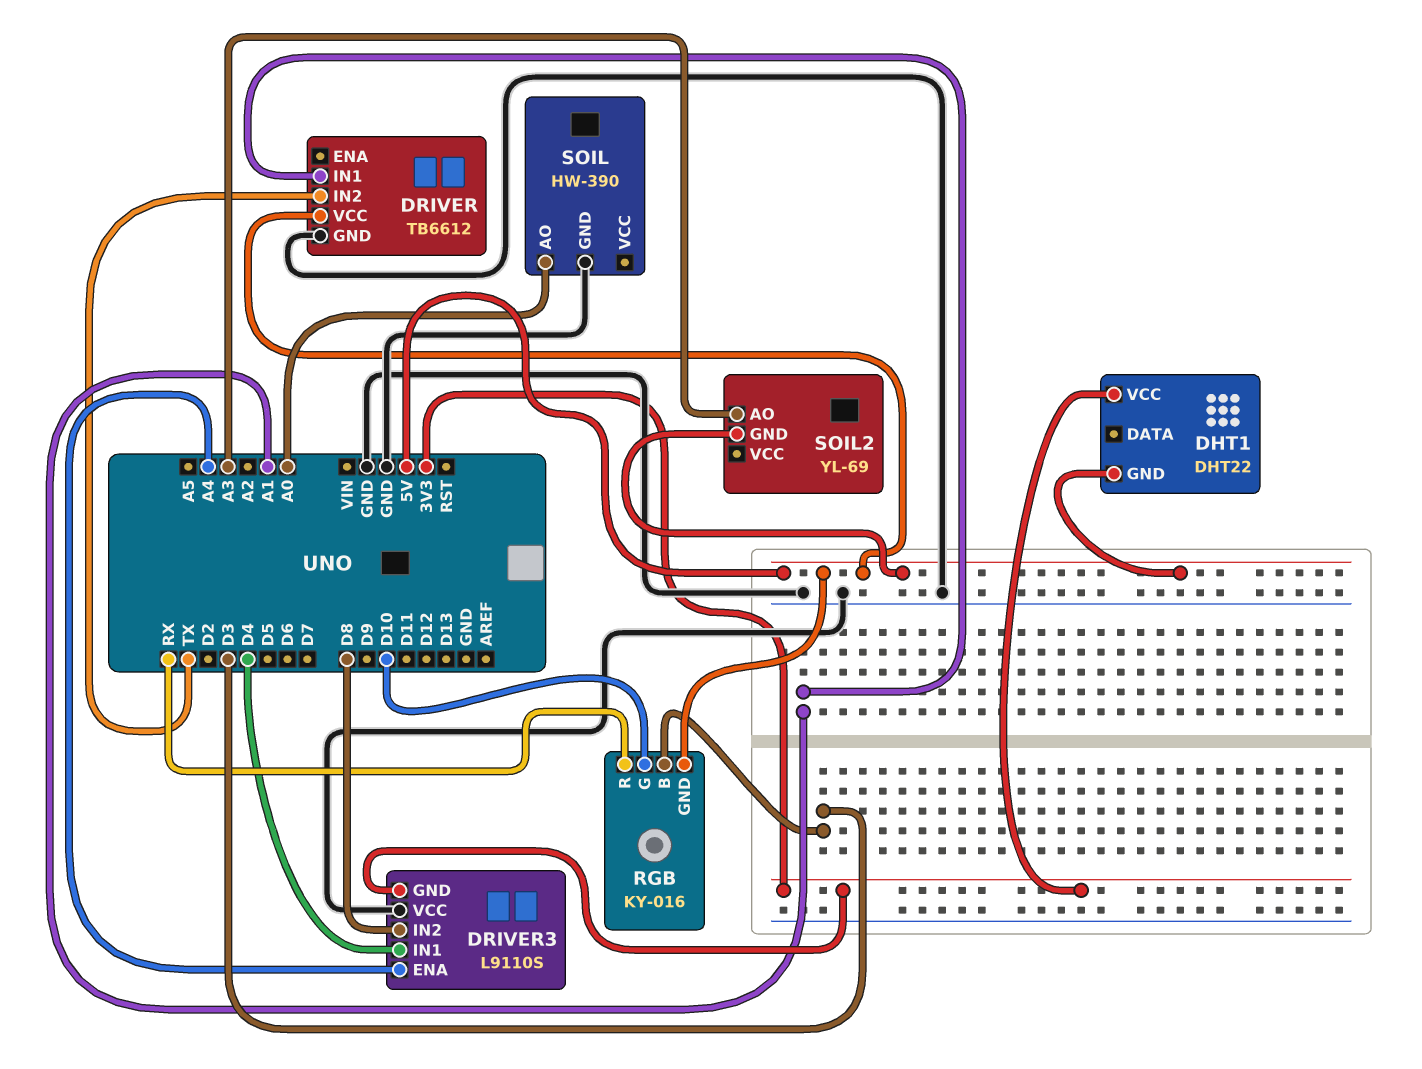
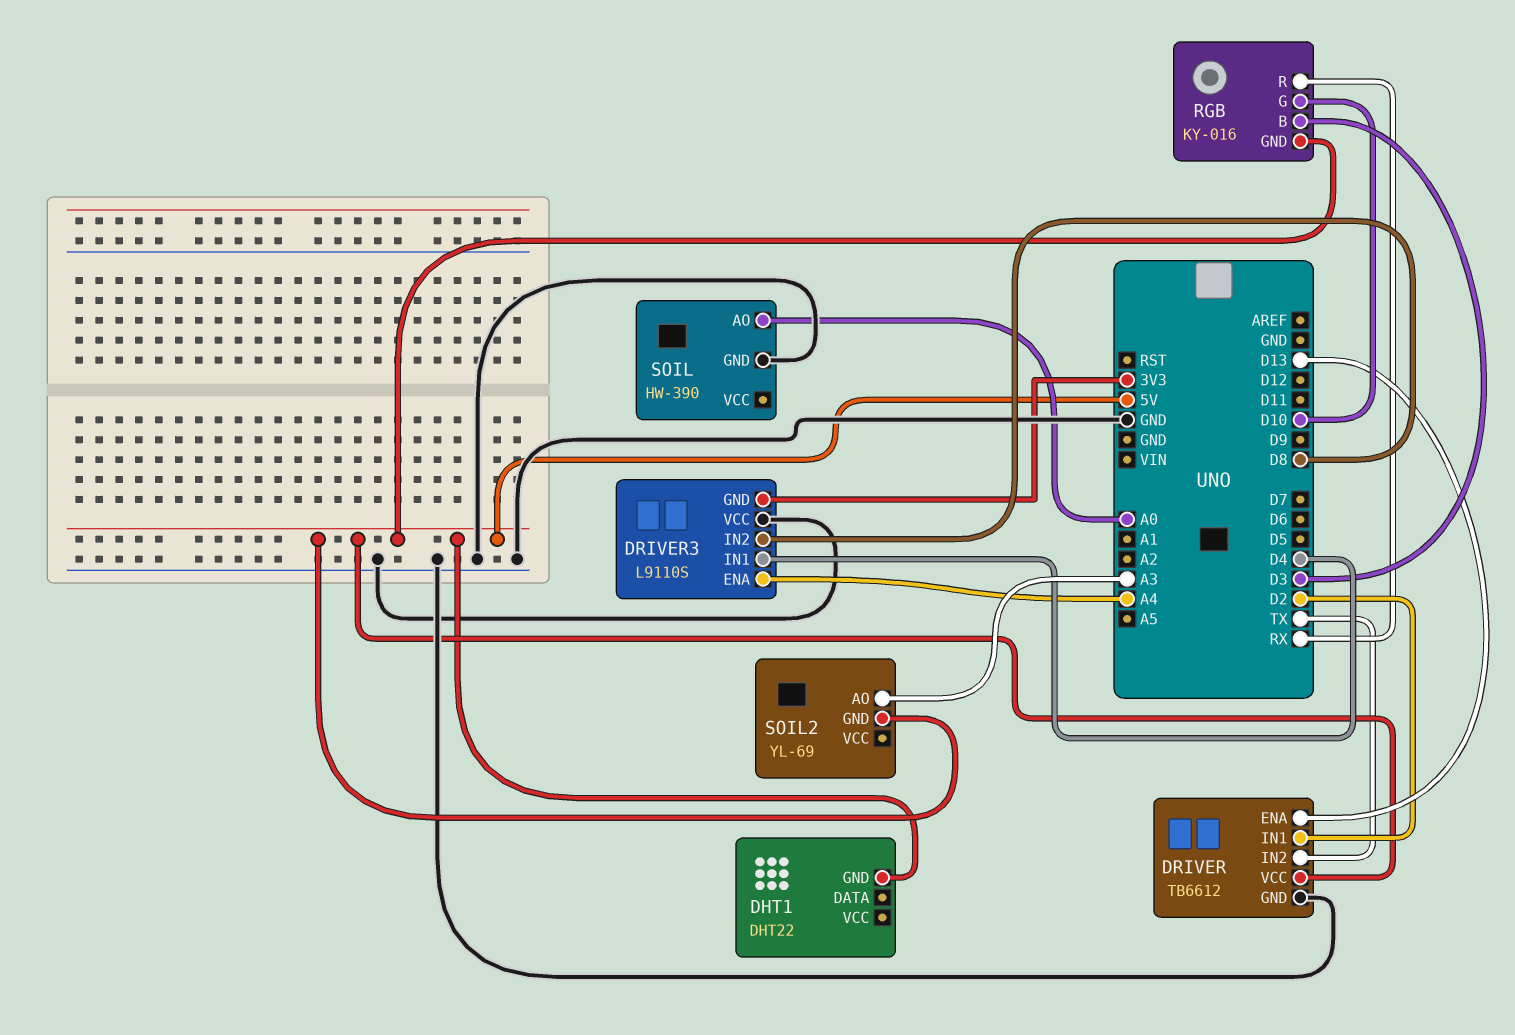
DHT1 pin VCC: 3V3 -> none
DRIVER pin ENA: none -> D13
DRIVER pin IN1: A1 -> D2

